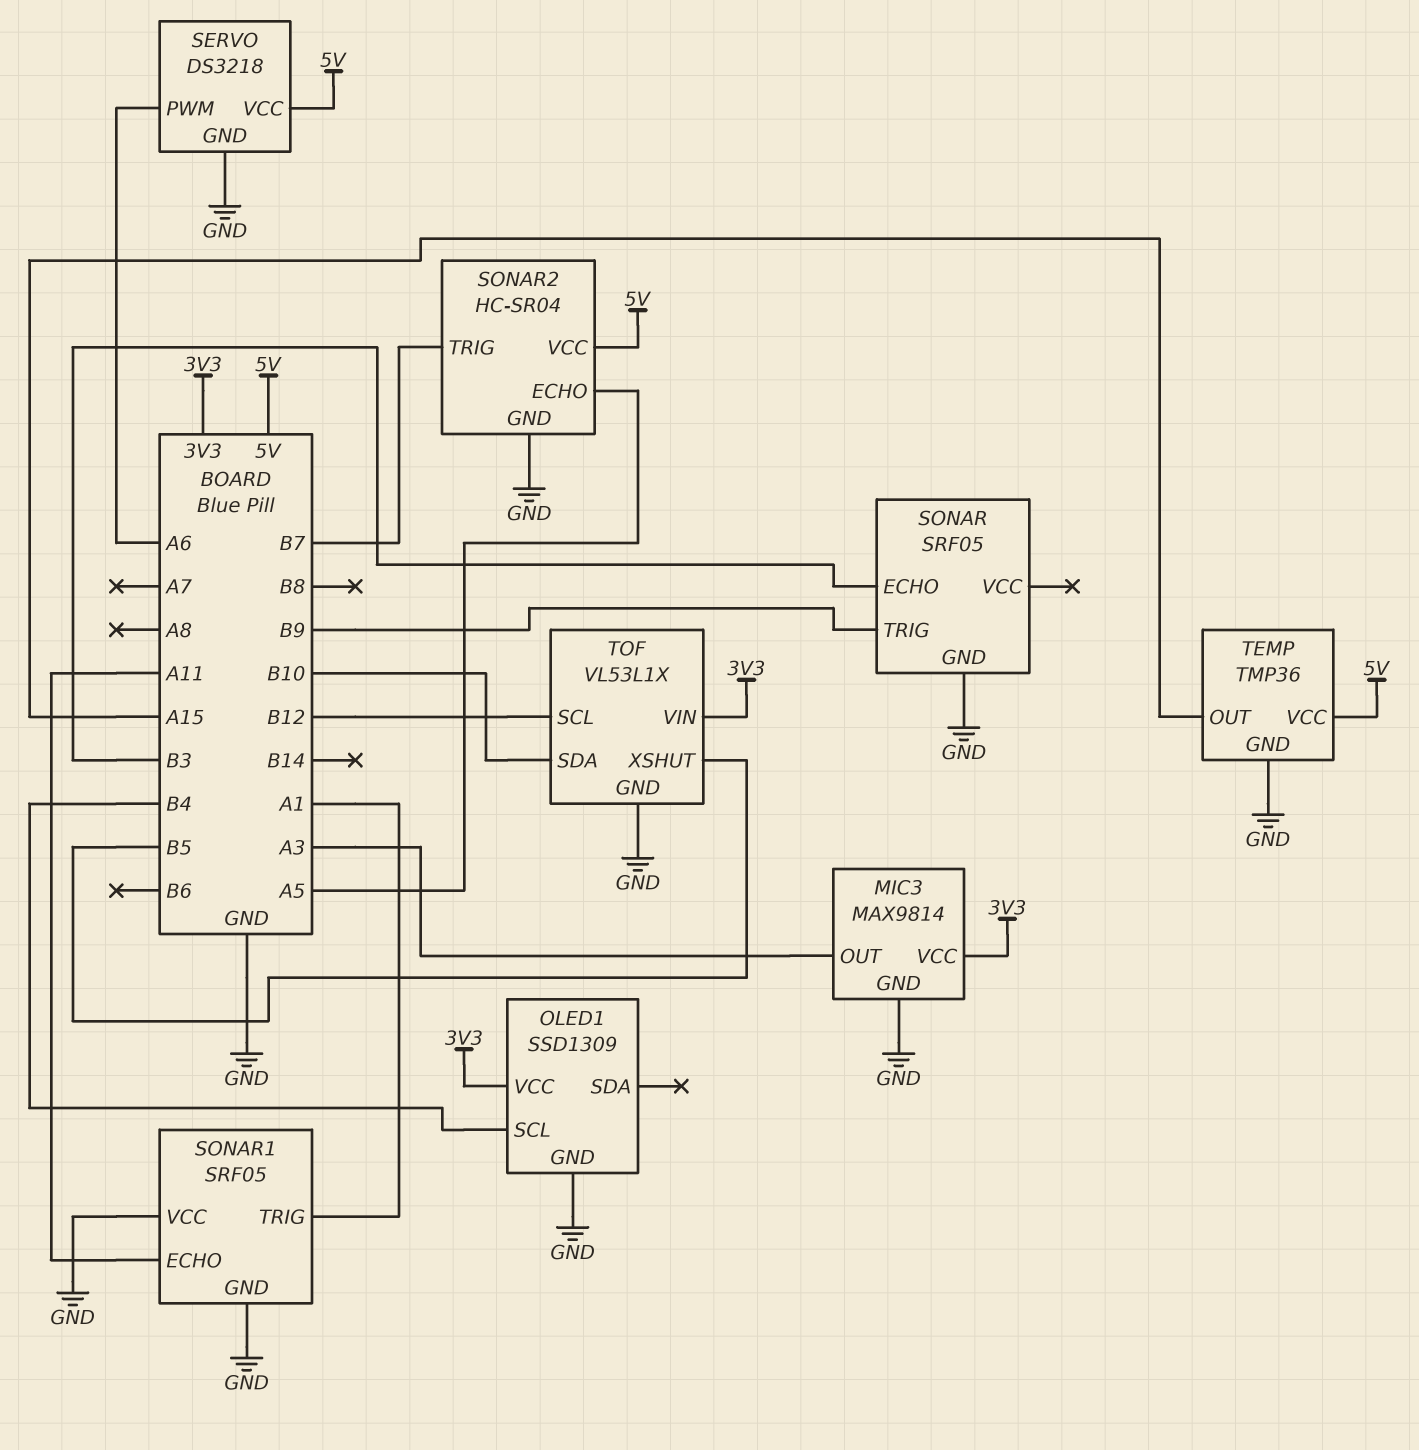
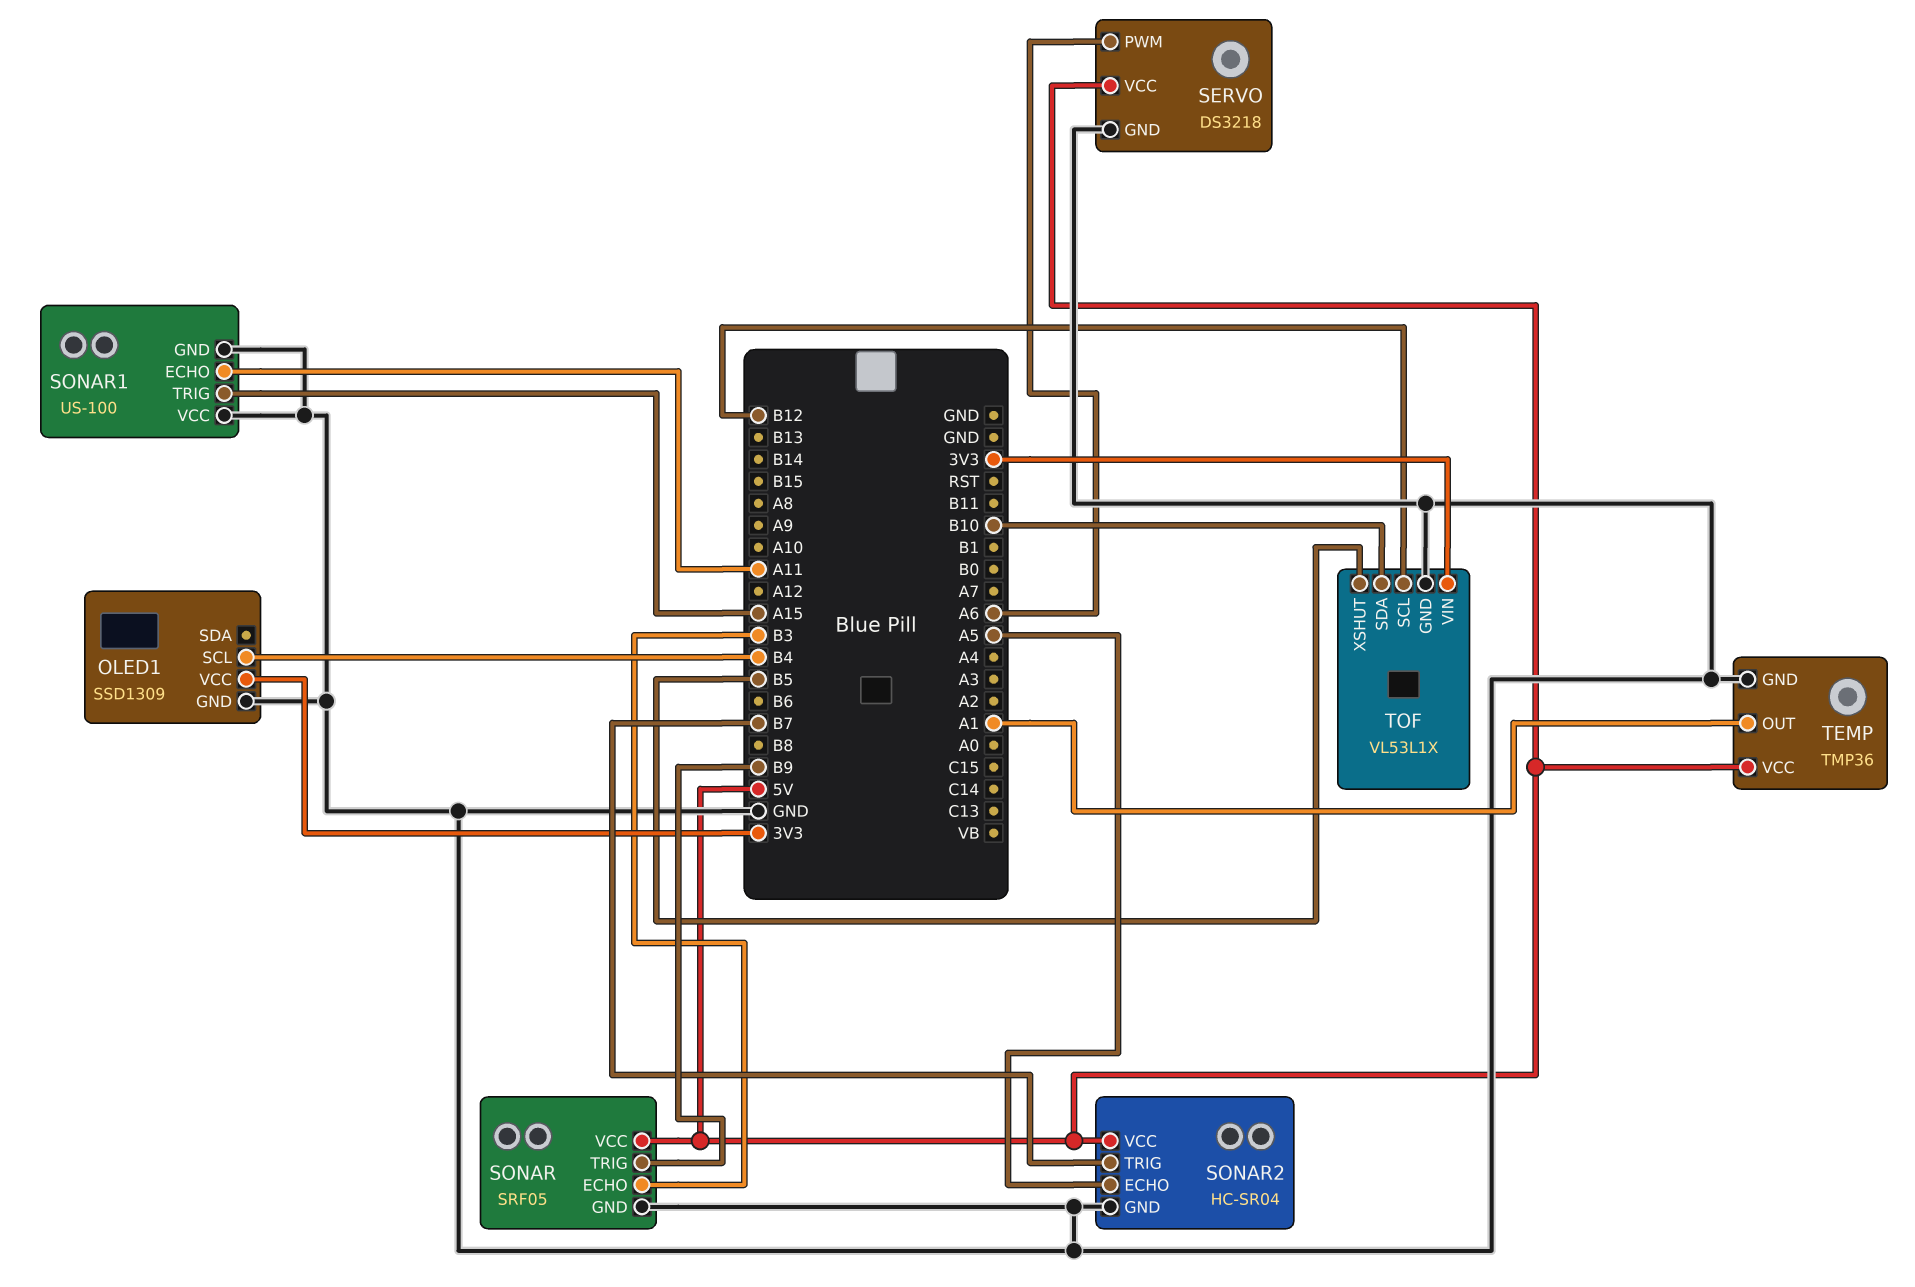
MIC3: MAX9814 -> none
MIC3 pin GND: GND -> none
MIC3 pin OUT: A3 -> none
MIC3 pin VCC: 3V3 -> none
SONAR pin VCC: none -> 5V
SONAR1: SRF05 -> US-100
SONAR1 pin TRIG: A1 -> A15
TEMP pin OUT: A15 -> A1

